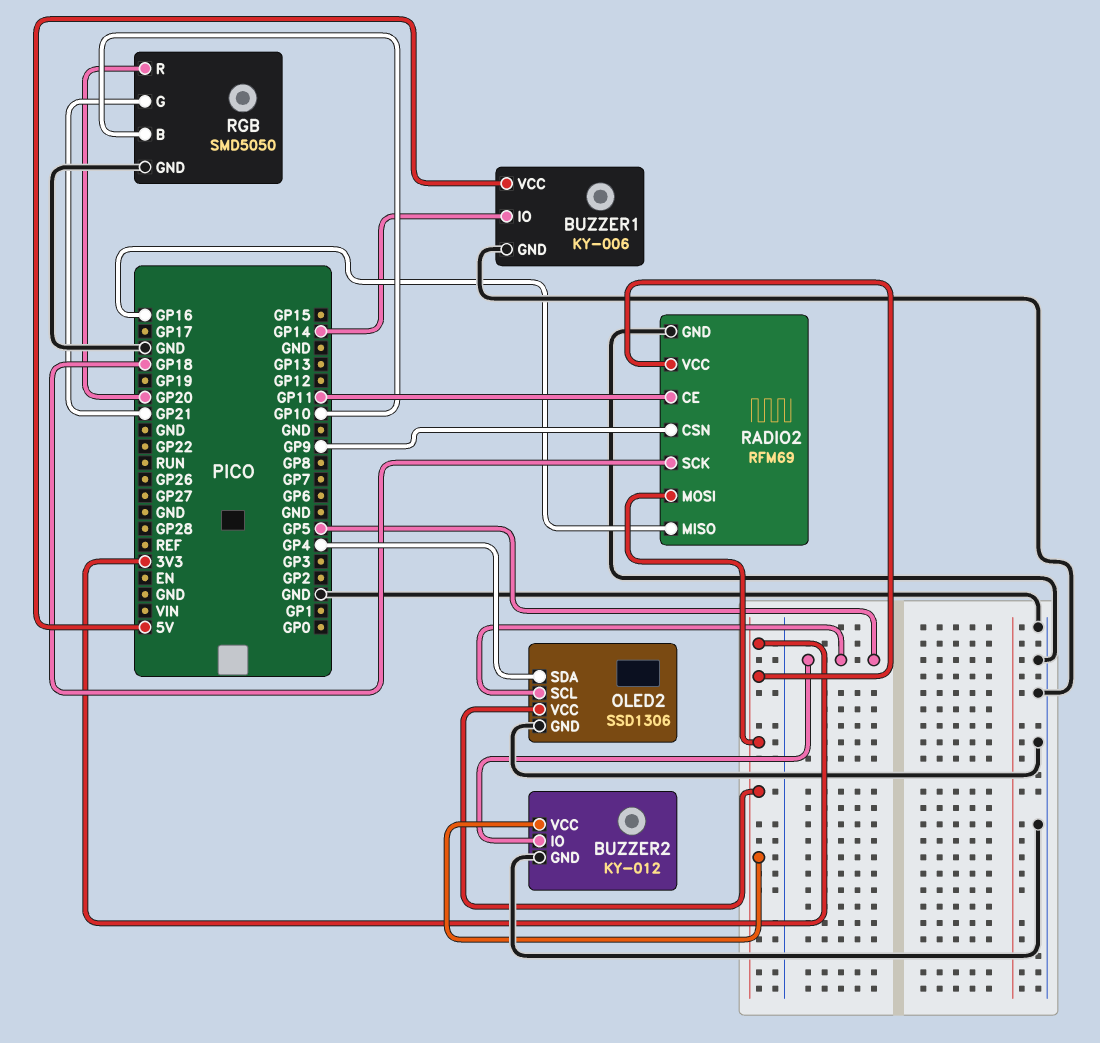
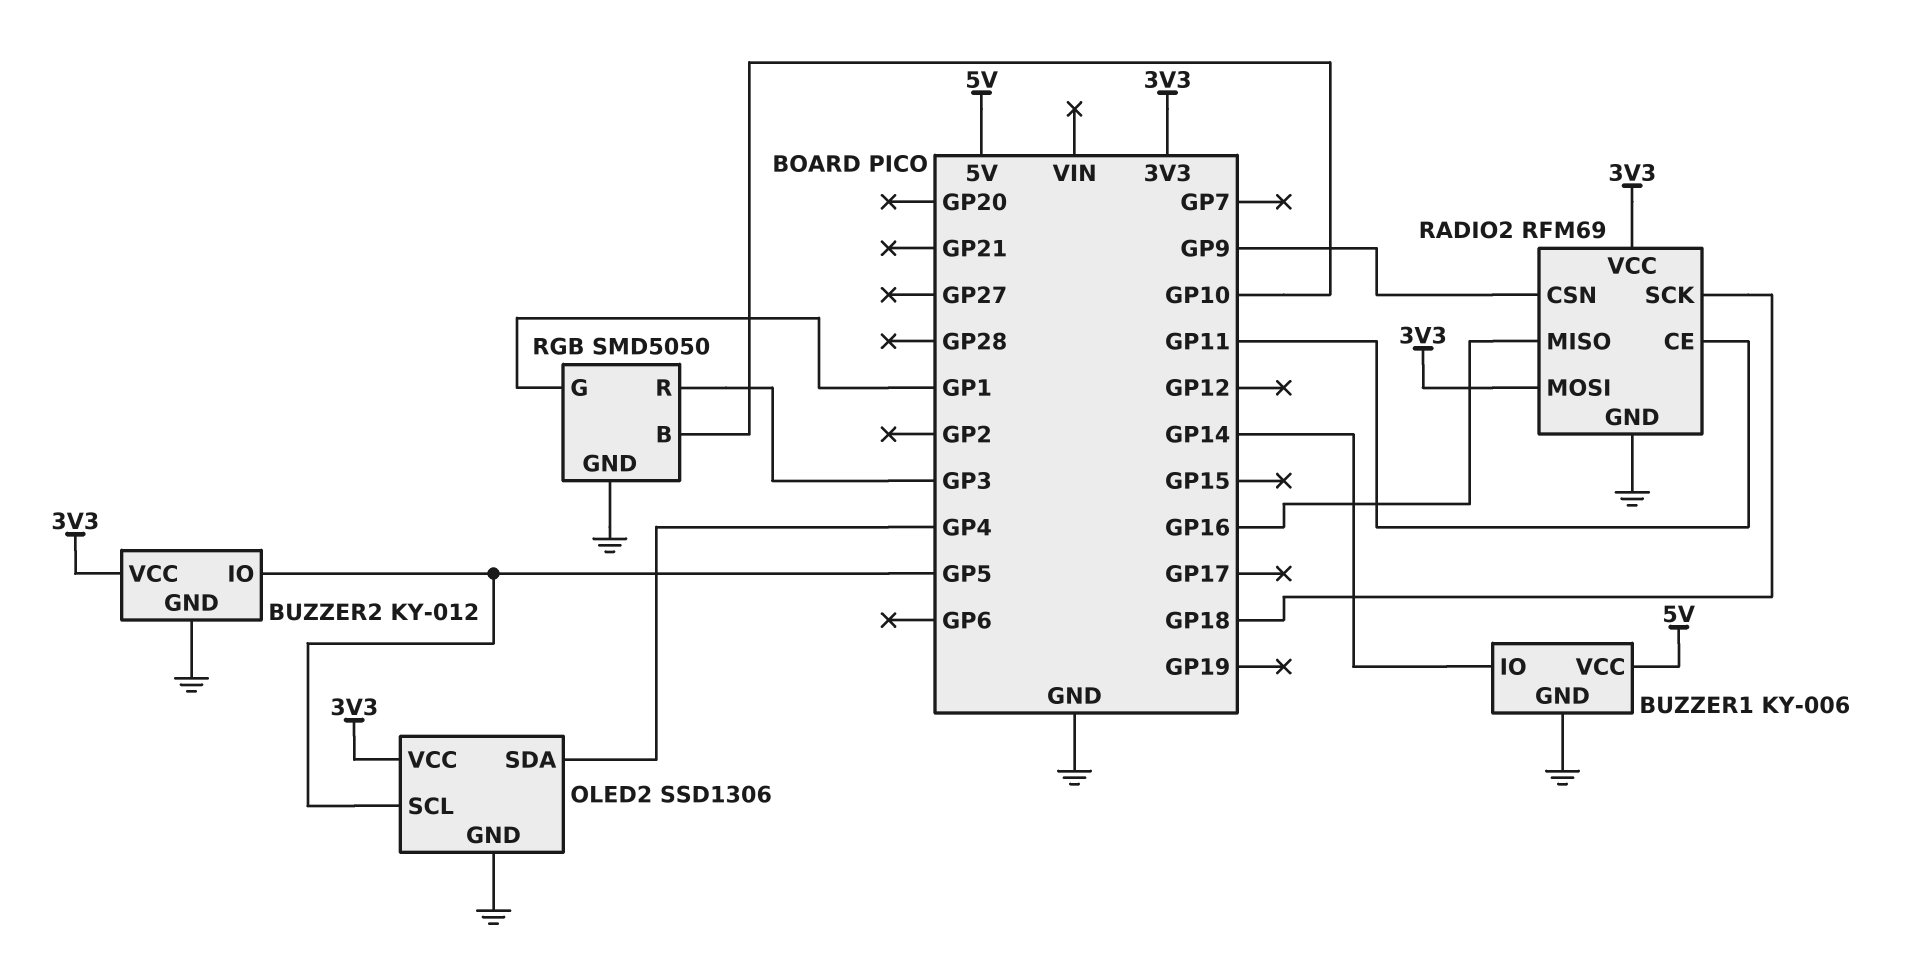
RGB pin G: GP21 -> GP1
RGB pin R: GP20 -> GP3

